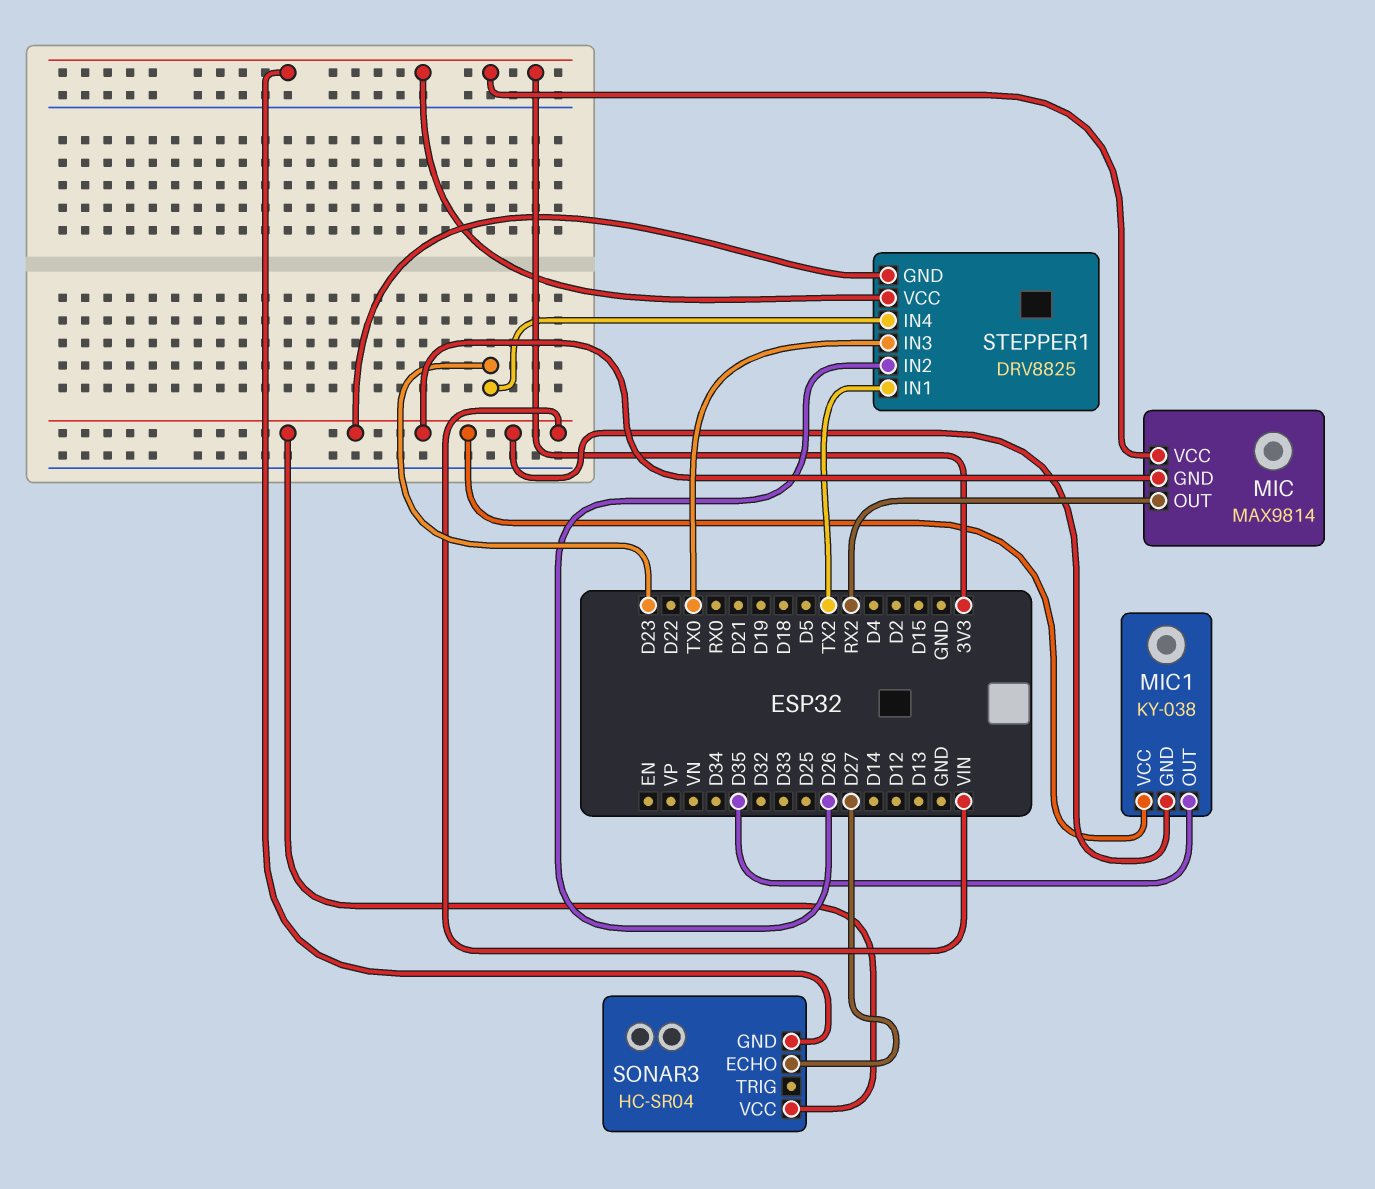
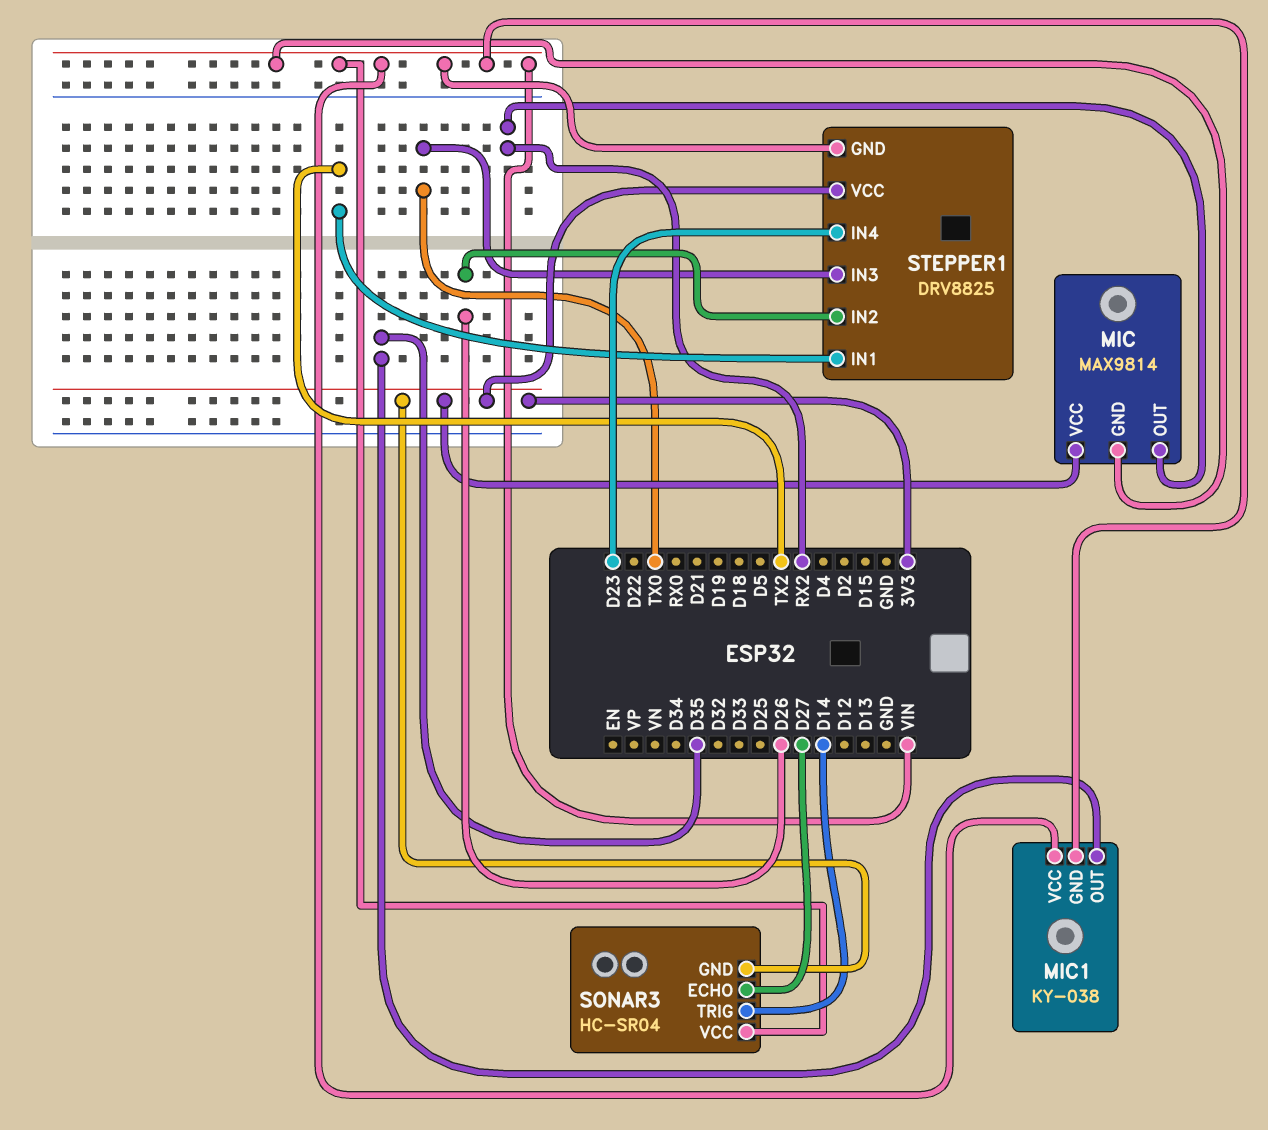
SONAR3 pin TRIG: none -> D14

